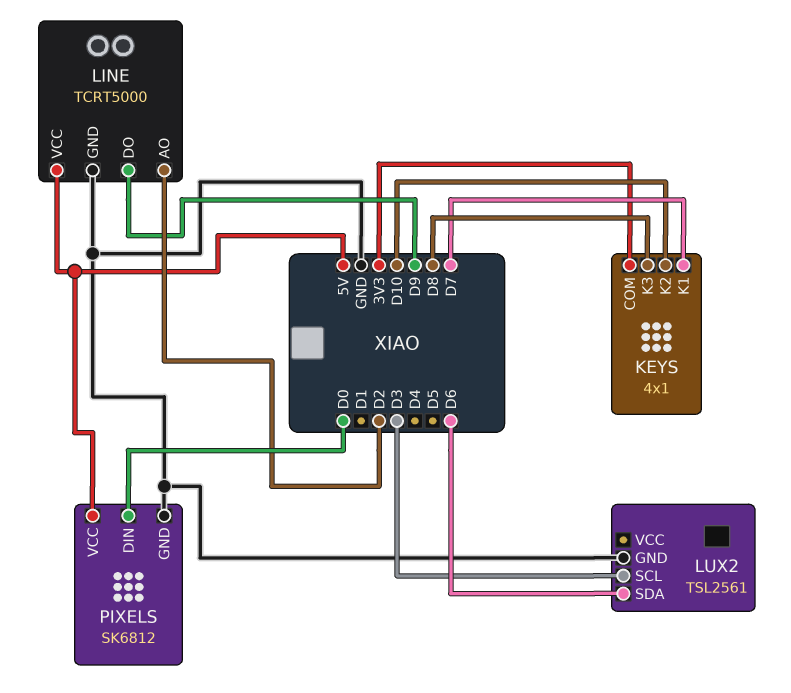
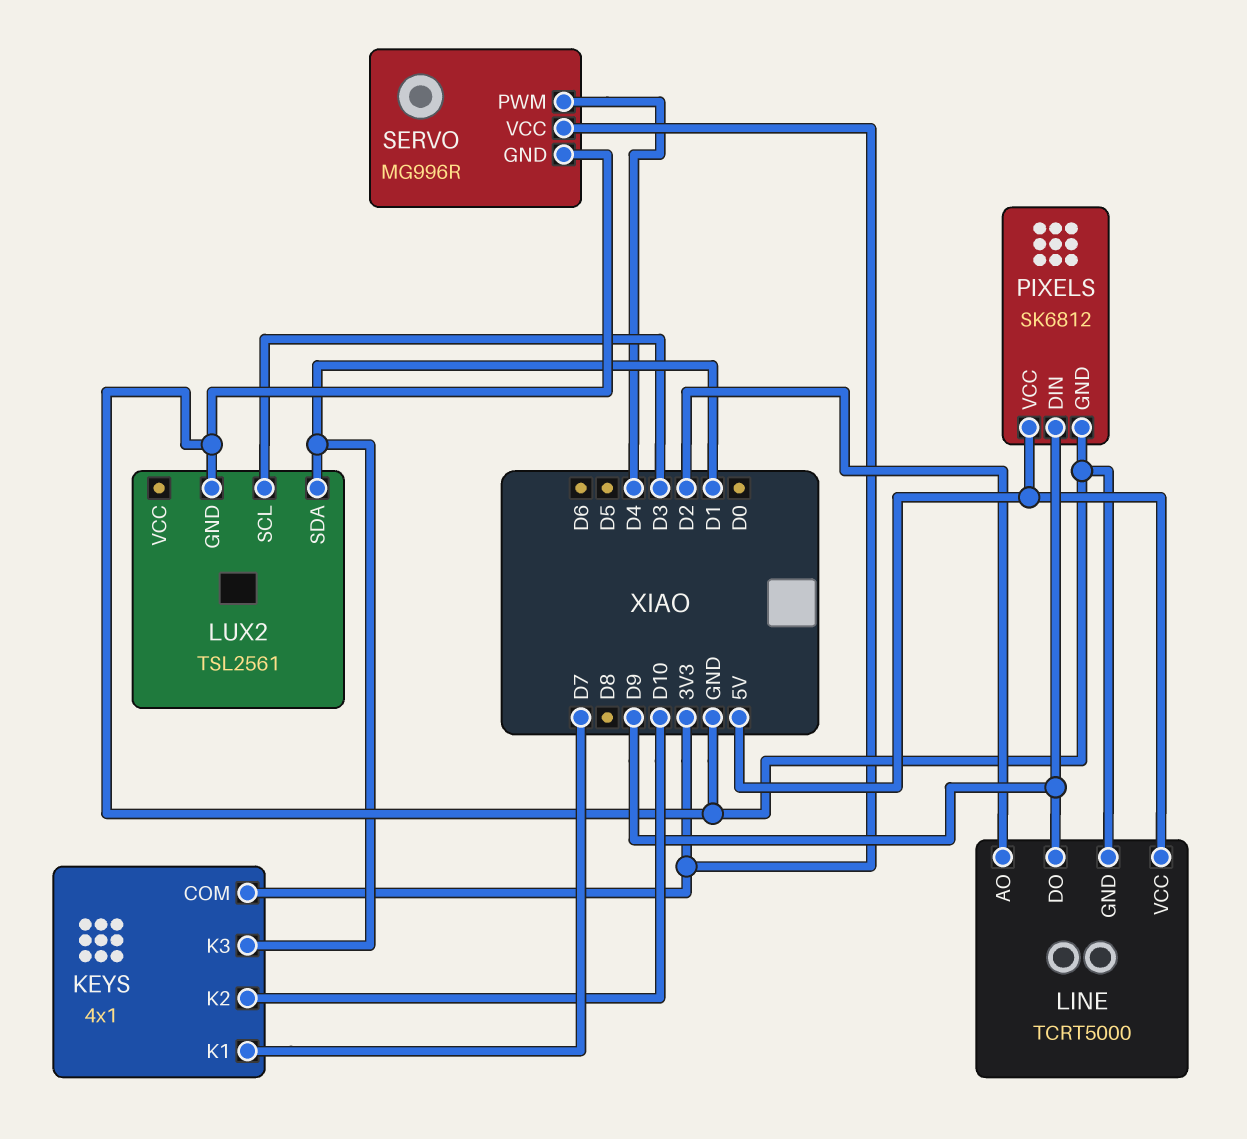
KEYS pin K3: D8 -> D1
LUX2 pin SDA: D6 -> D1
PIXELS pin DIN: D0 -> D9
SERVO: none -> MG996R
SERVO pin GND: none -> GND
SERVO pin PWM: none -> D4
SERVO pin VCC: none -> 3V3

